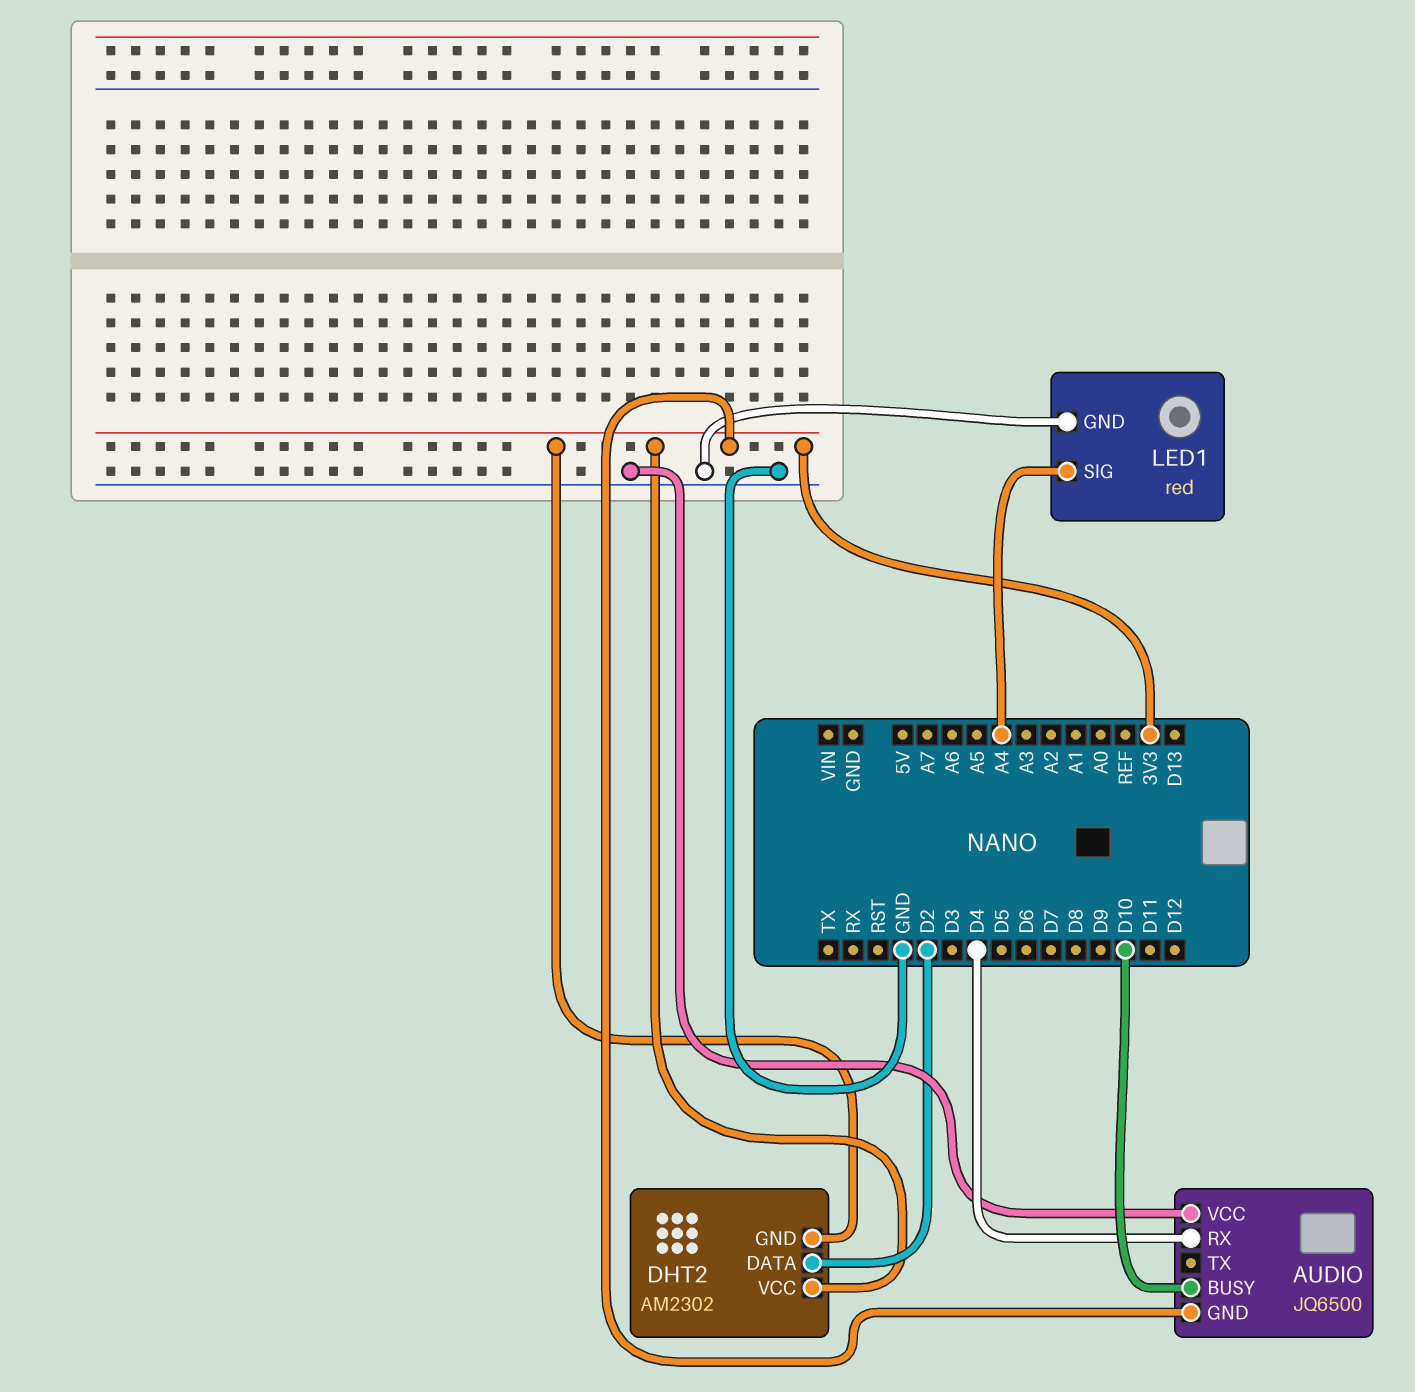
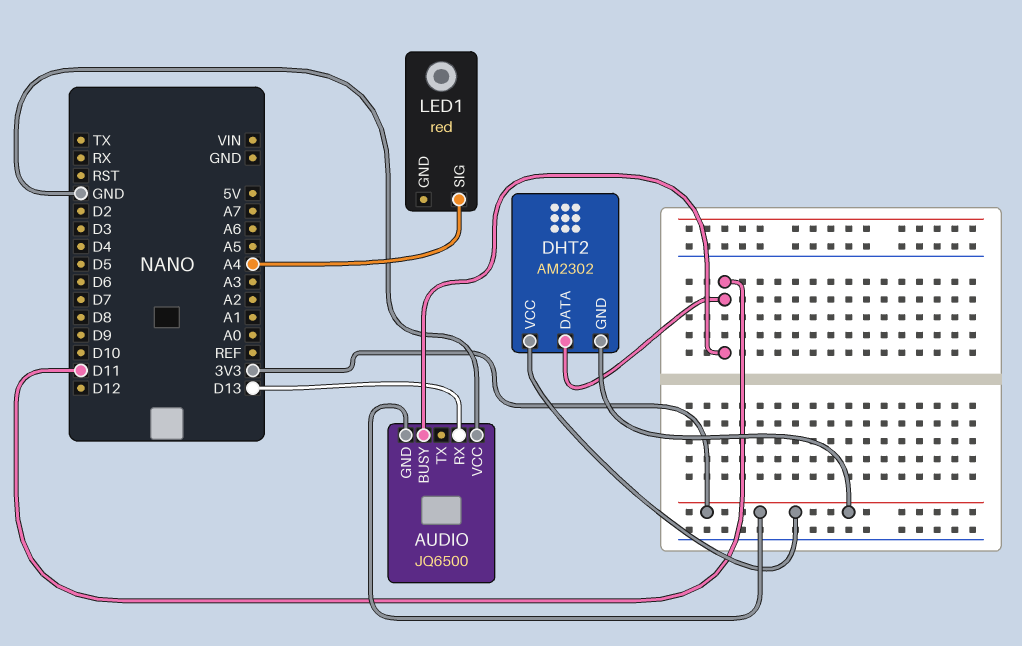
AUDIO pin BUSY: D10 -> D11
AUDIO pin RX: D4 -> D13
DHT2 pin DATA: D2 -> D11
LED1 pin GND: GND -> none

